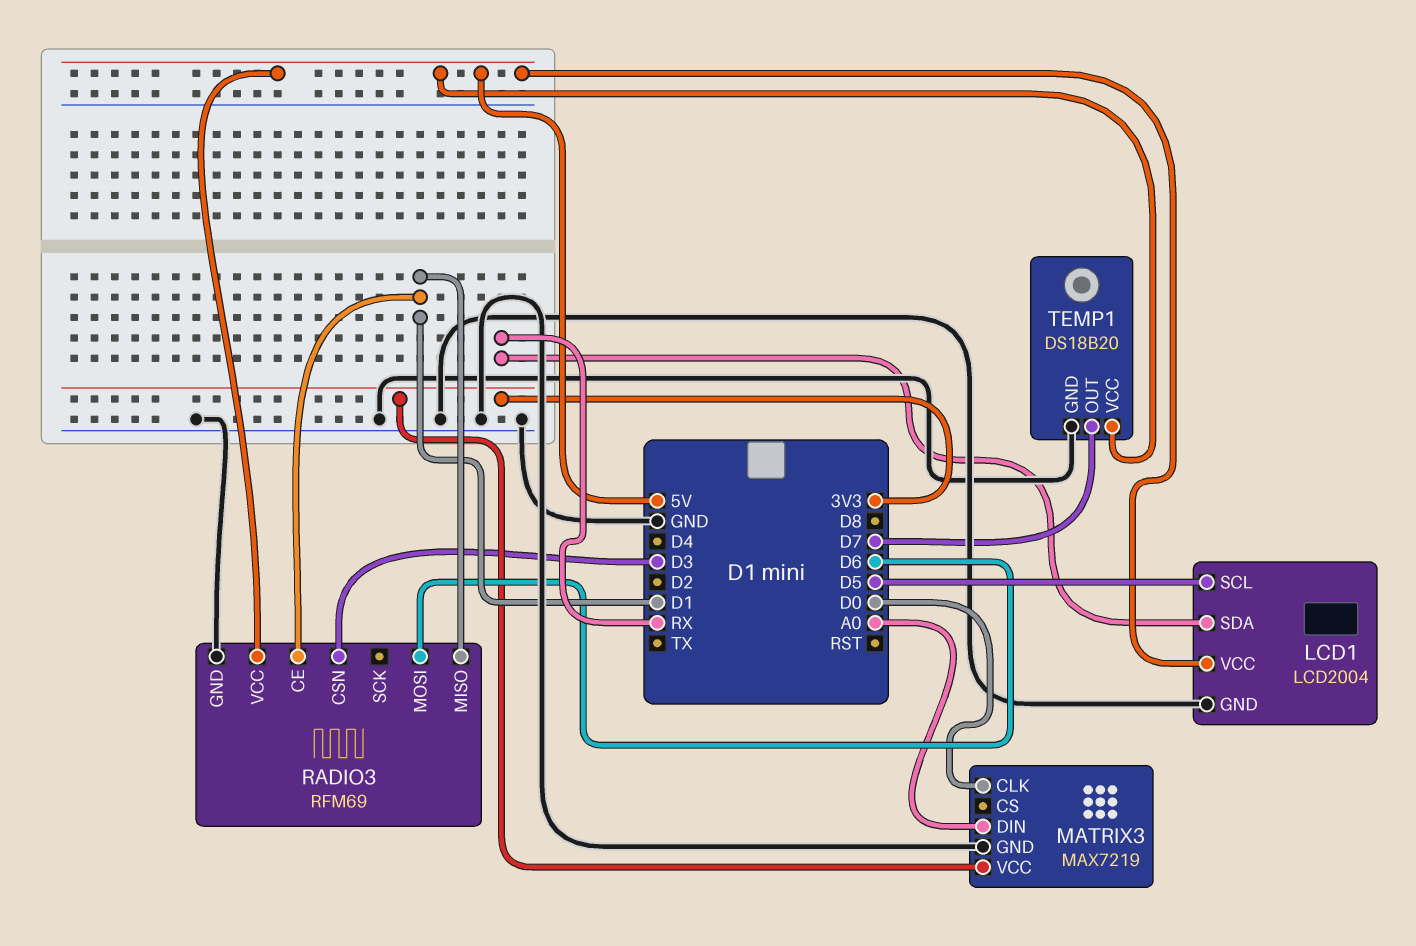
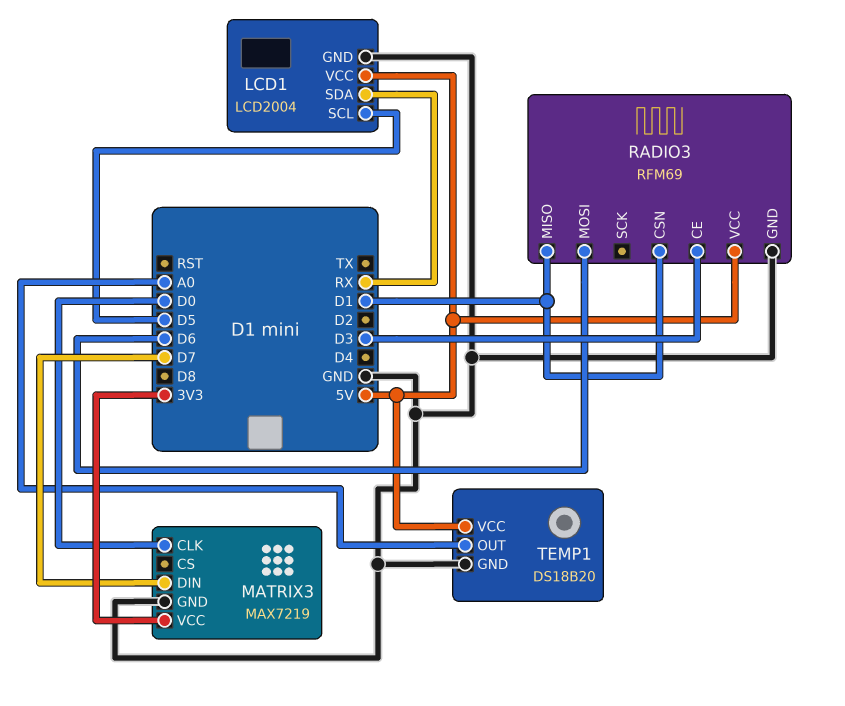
MATRIX3 pin DIN: A0 -> D7
RADIO3 pin CE: D1 -> D3
RADIO3 pin CSN: D3 -> D1
TEMP1 pin OUT: D7 -> A0

